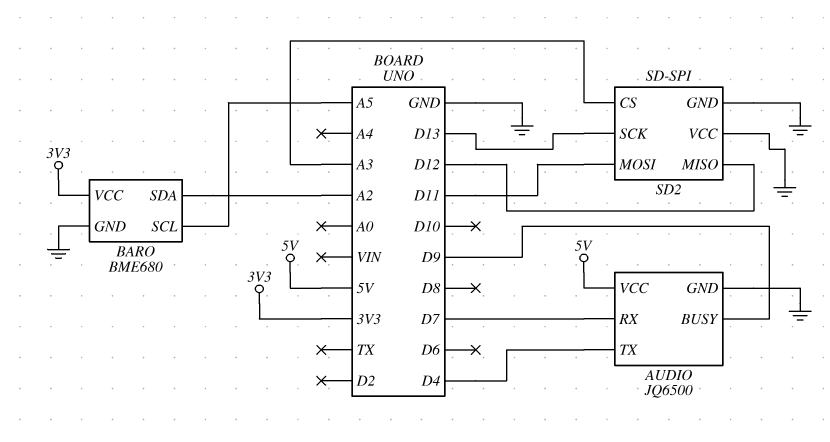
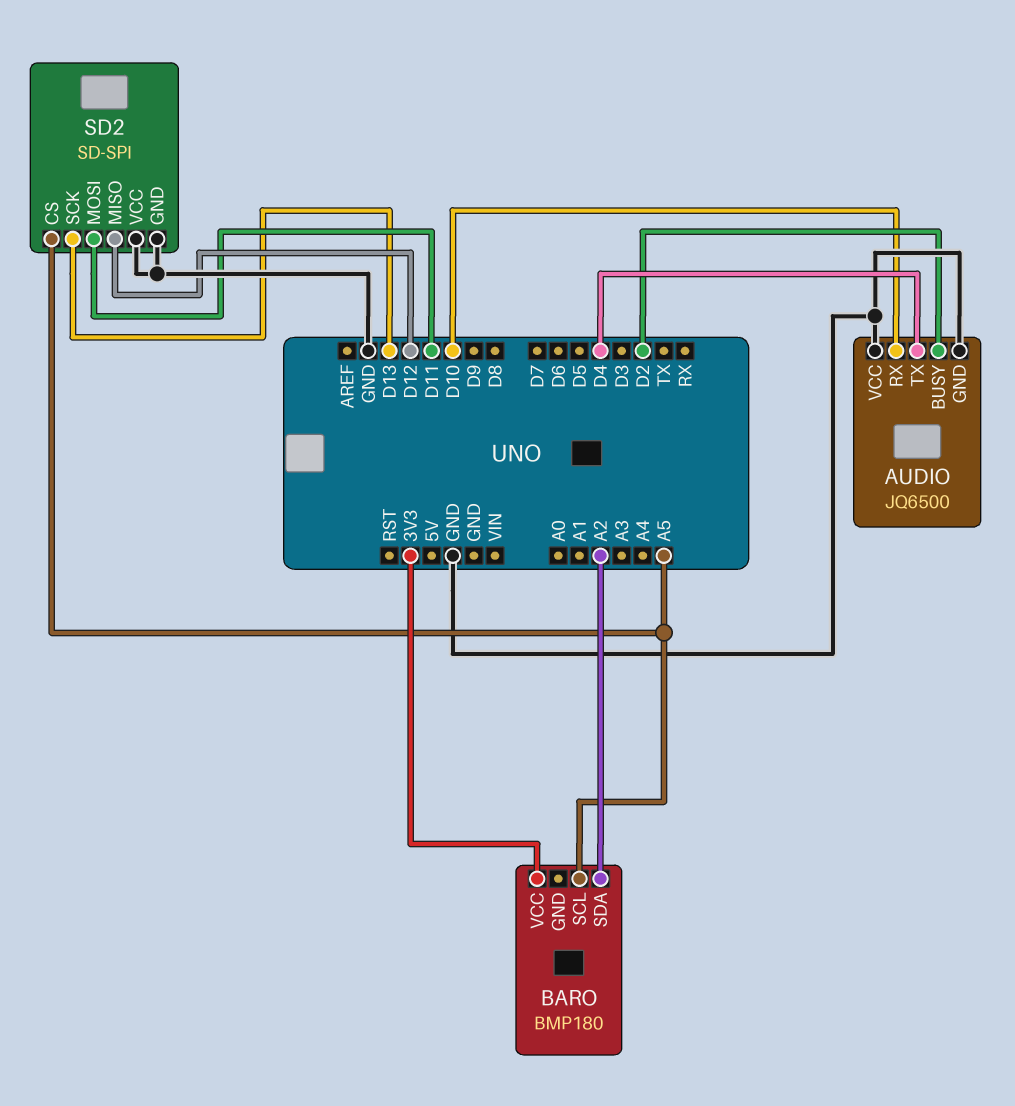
AUDIO pin BUSY: D9 -> D2
AUDIO pin RX: D7 -> D10
AUDIO pin VCC: 5V -> GND
BARO: BME680 -> BMP180
BARO pin GND: GND -> none
SD2 pin CS: A3 -> A5

